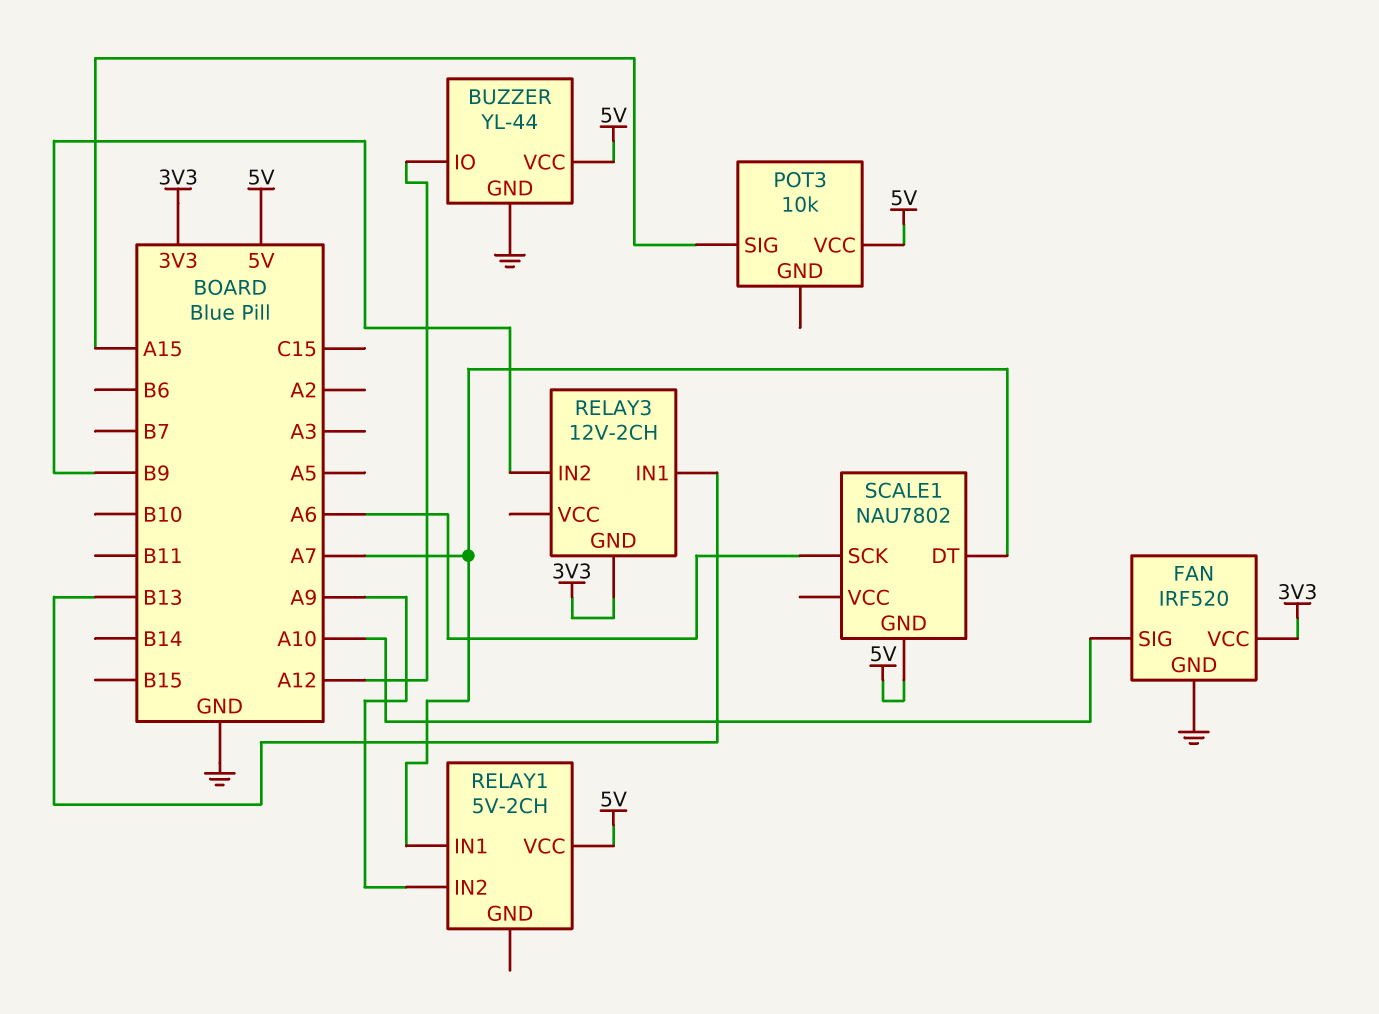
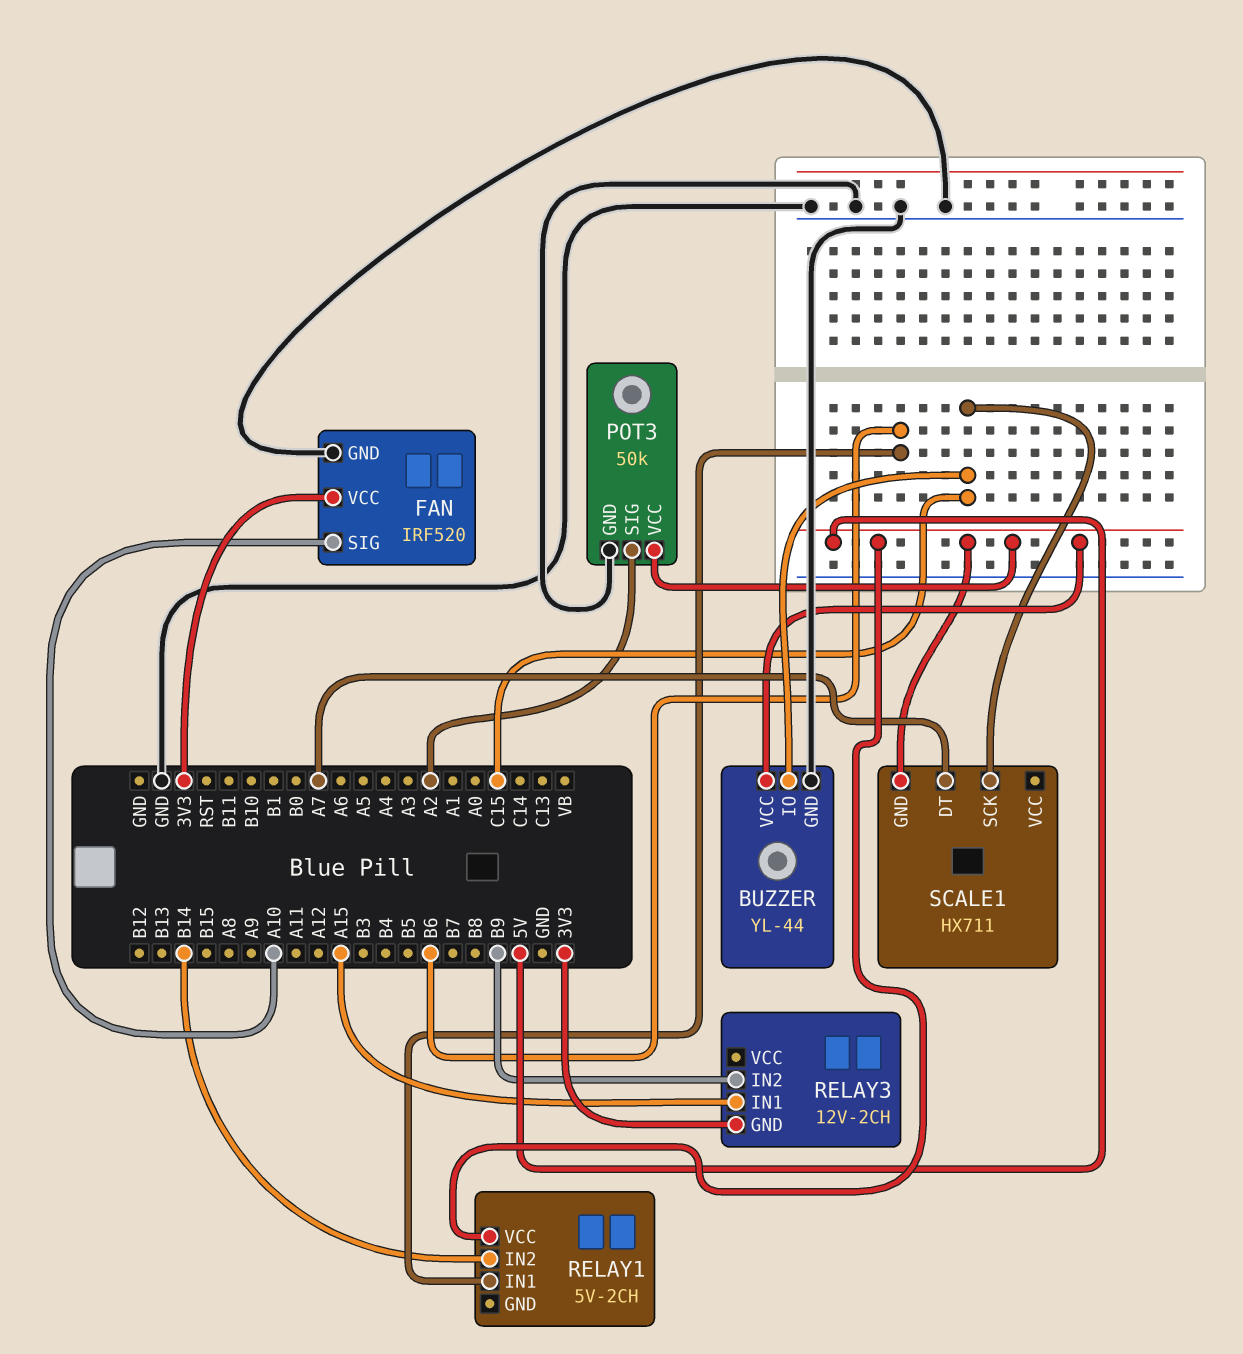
BUZZER pin IO: A12 -> C15
POT3: 10k -> 50k
POT3 pin GND: none -> GND
POT3 pin SIG: A15 -> A2
RELAY1 pin IN1: A7 -> B6
RELAY1 pin IN2: A9 -> B14
RELAY3 pin IN1: B13 -> A15
SCALE1: NAU7802 -> HX711
SCALE1 pin SCK: A6 -> C15

